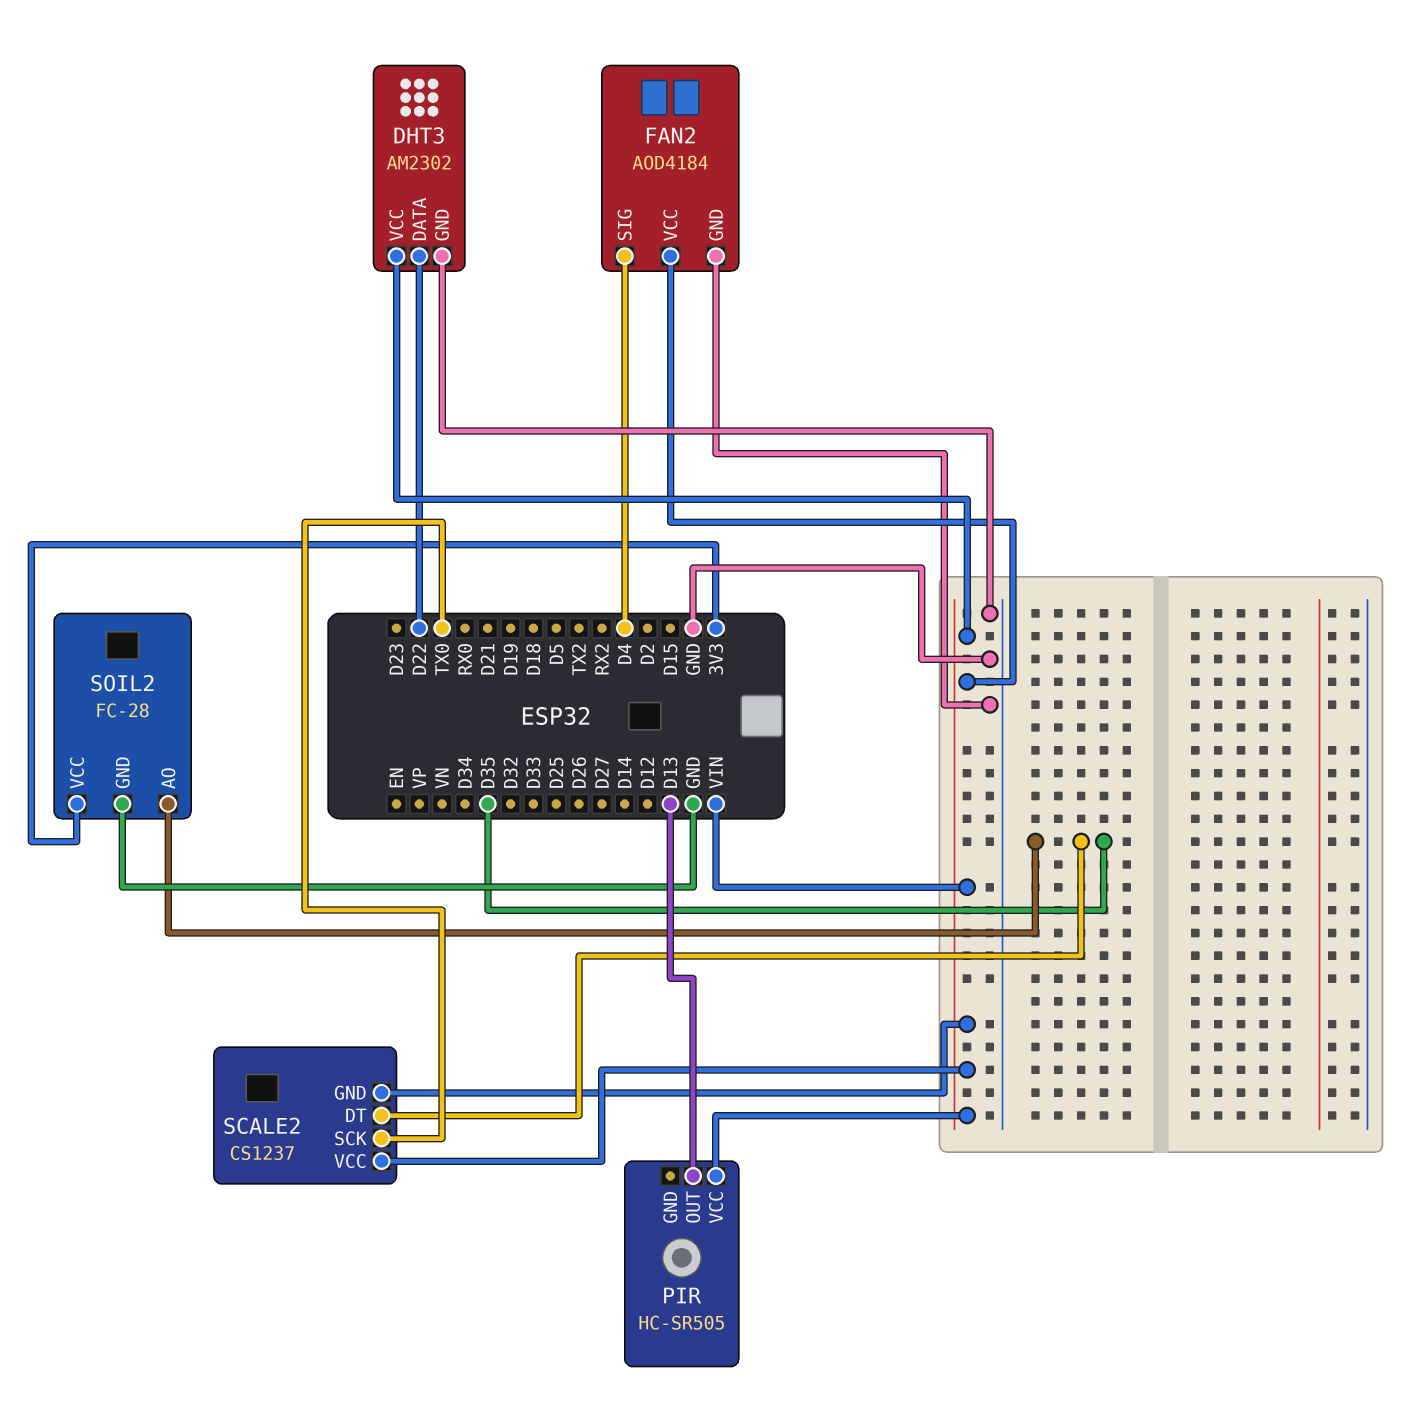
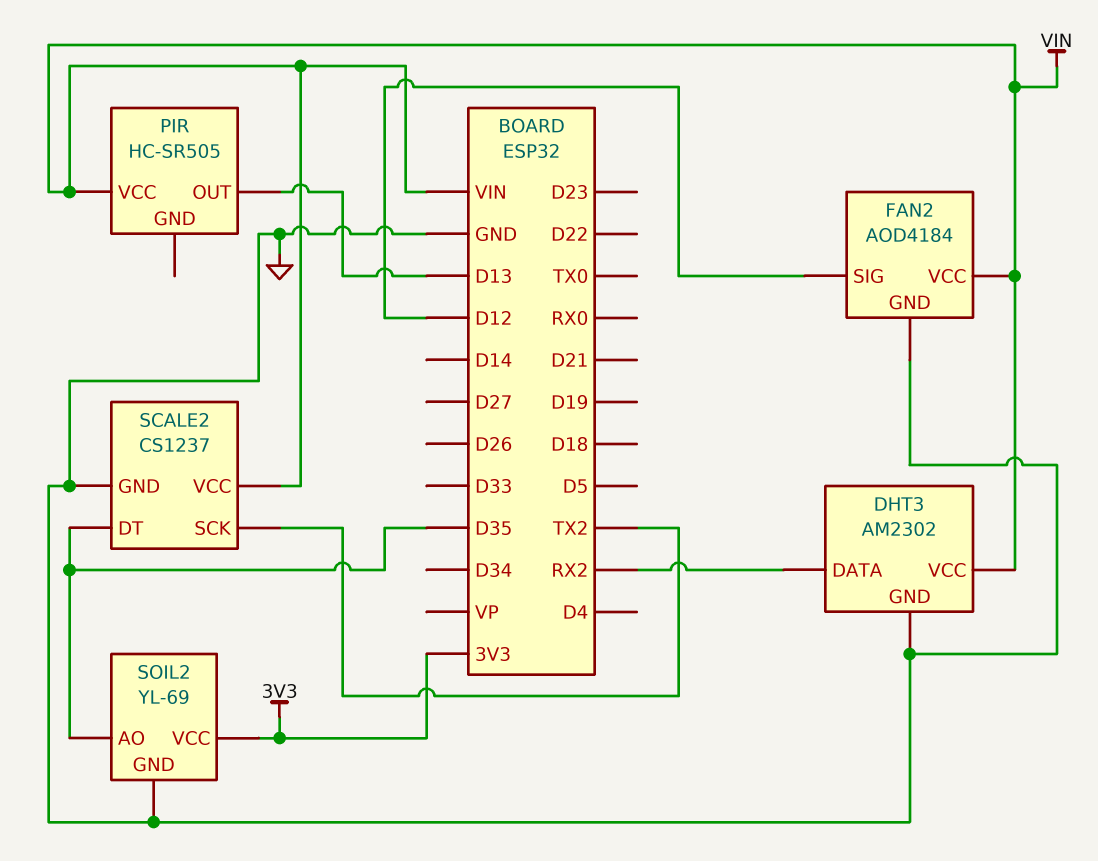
DHT3 pin DATA: D22 -> RX2
FAN2 pin SIG: D4 -> D12
SCALE2 pin GND: VIN -> GND
SCALE2 pin SCK: TX0 -> TX2
SOIL2: FC-28 -> YL-69

